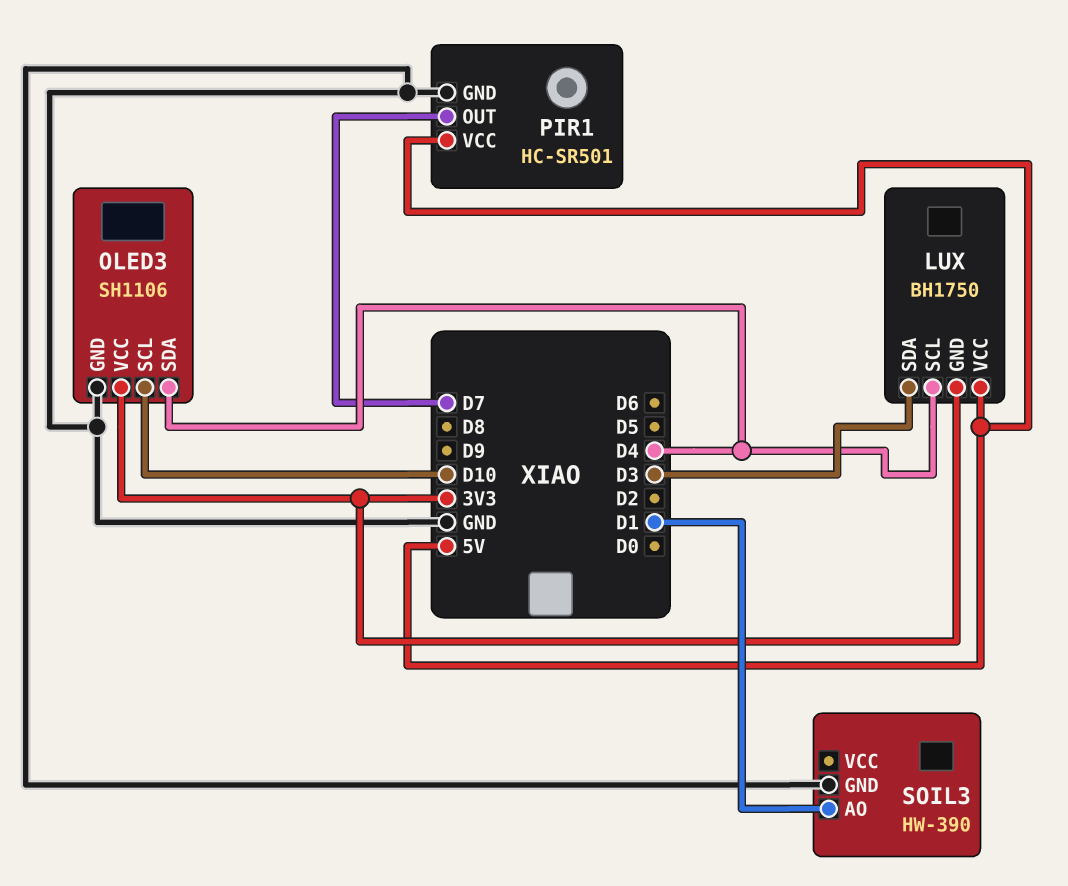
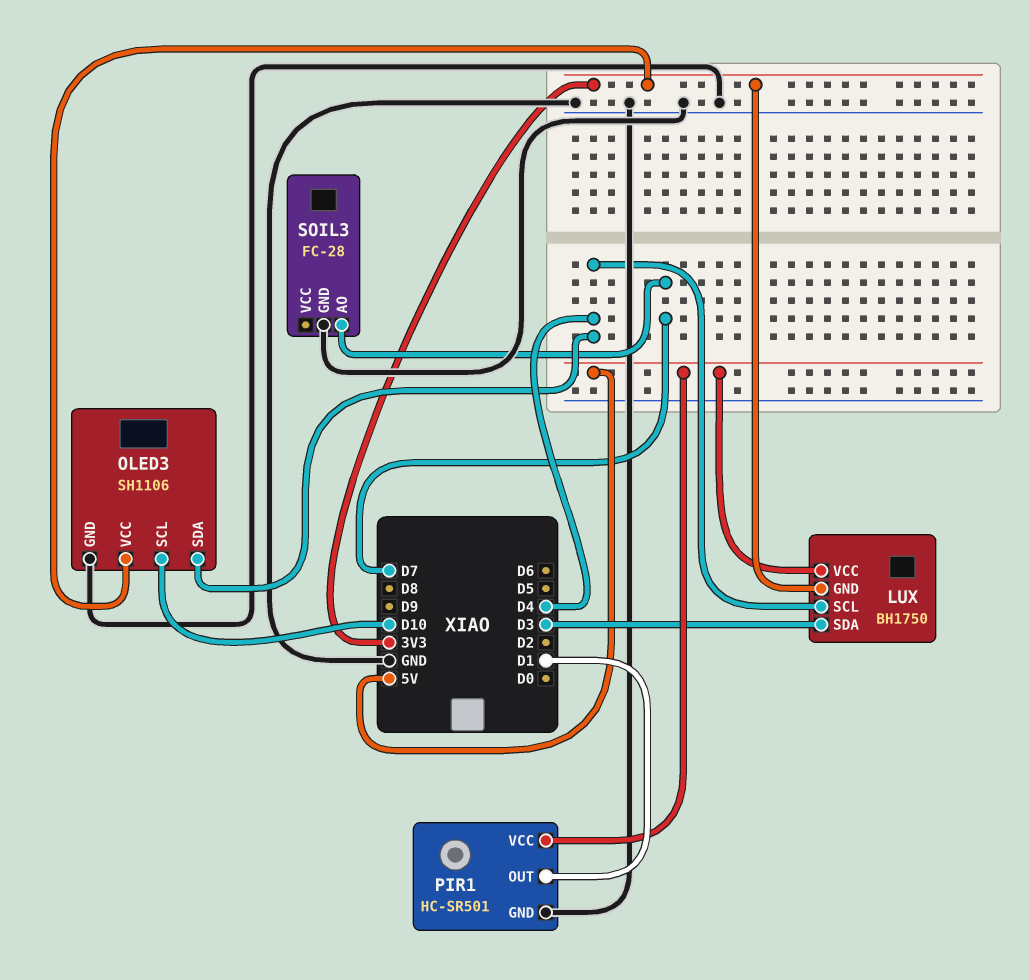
PIR1 pin OUT: D7 -> D1
SOIL3: HW-390 -> FC-28
SOIL3 pin AO: D1 -> D7

